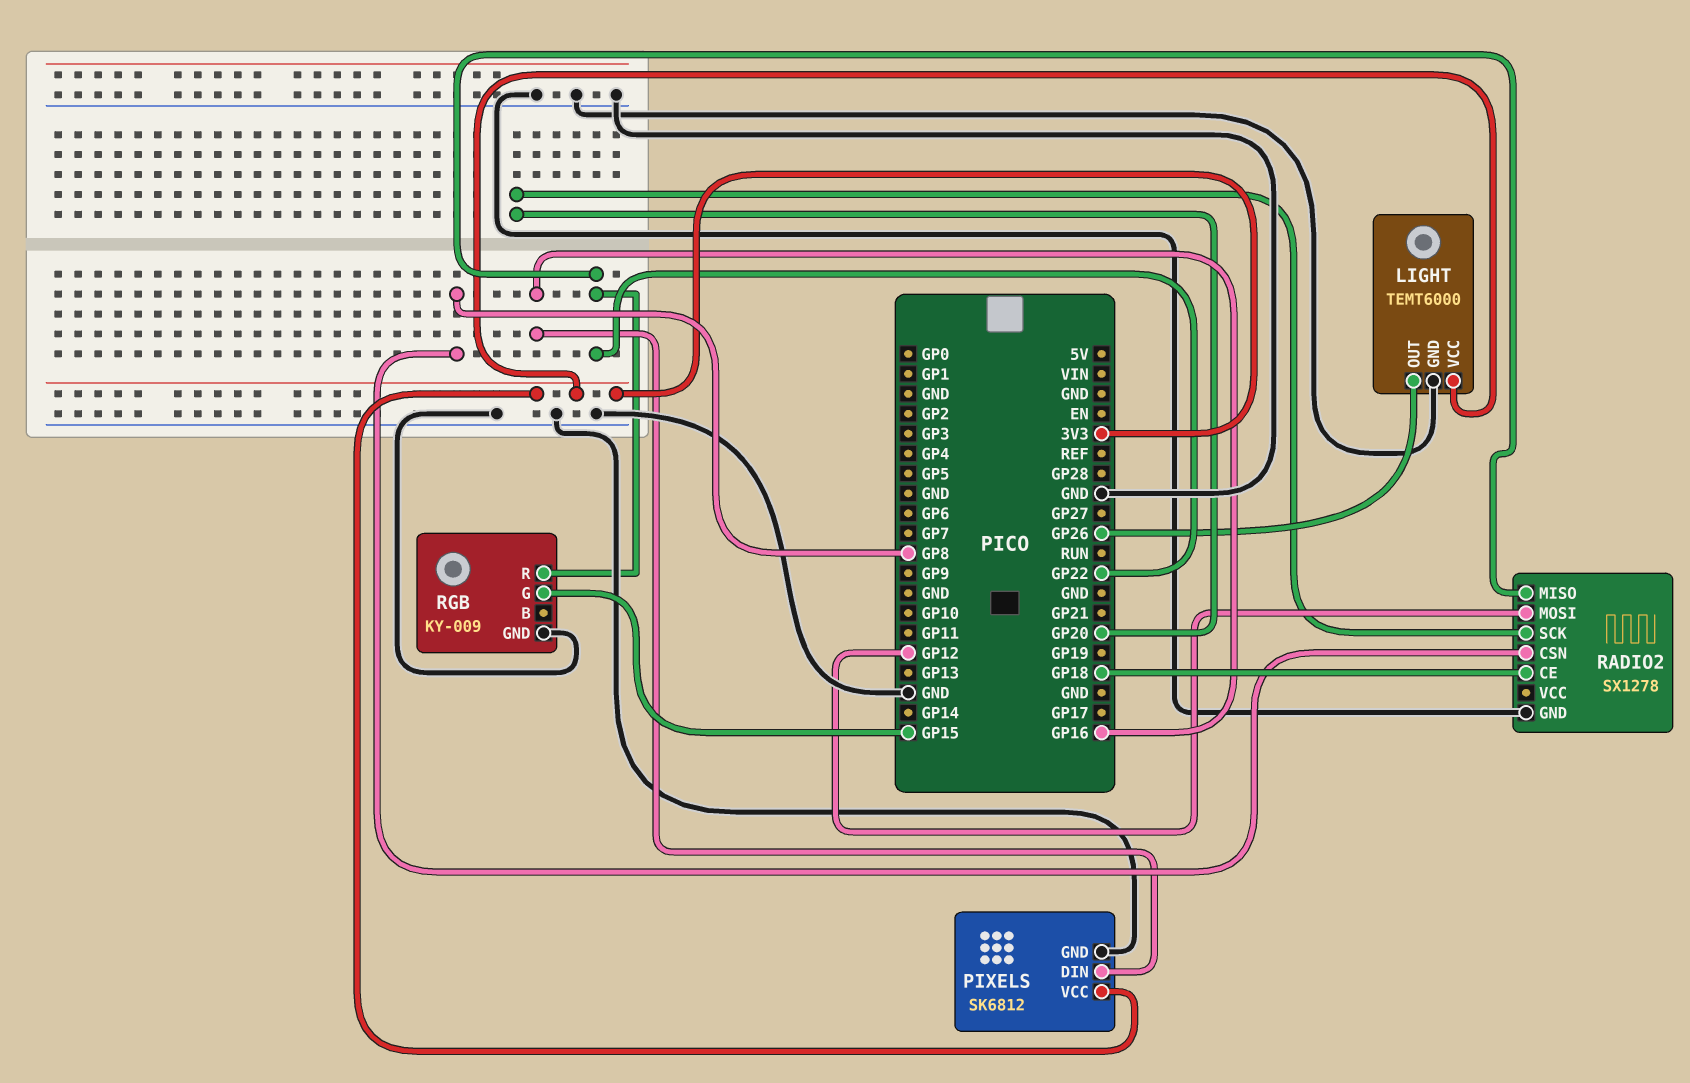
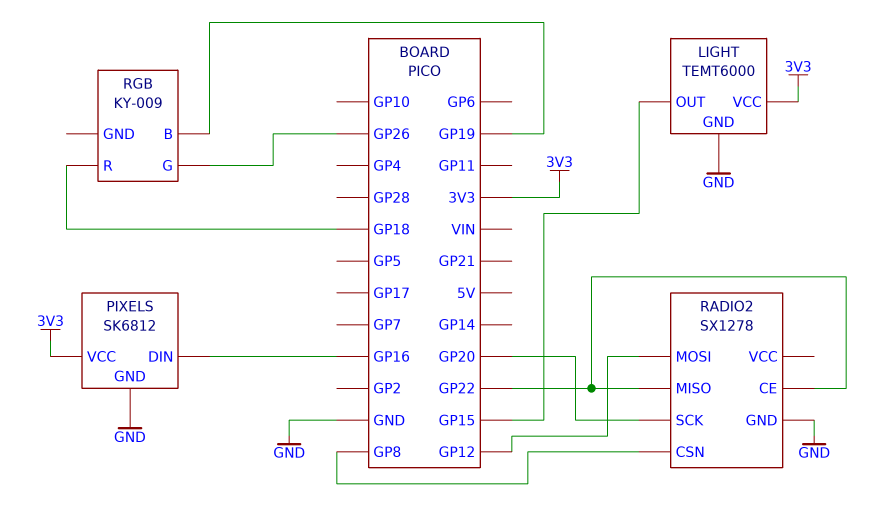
LIGHT pin OUT: GP26 -> GP15
RADIO2 pin CE: GP18 -> GP22
RGB pin B: none -> GP19
RGB pin G: GP15 -> GP26
RGB pin GND: GND -> none
RGB pin R: GP22 -> GP18

